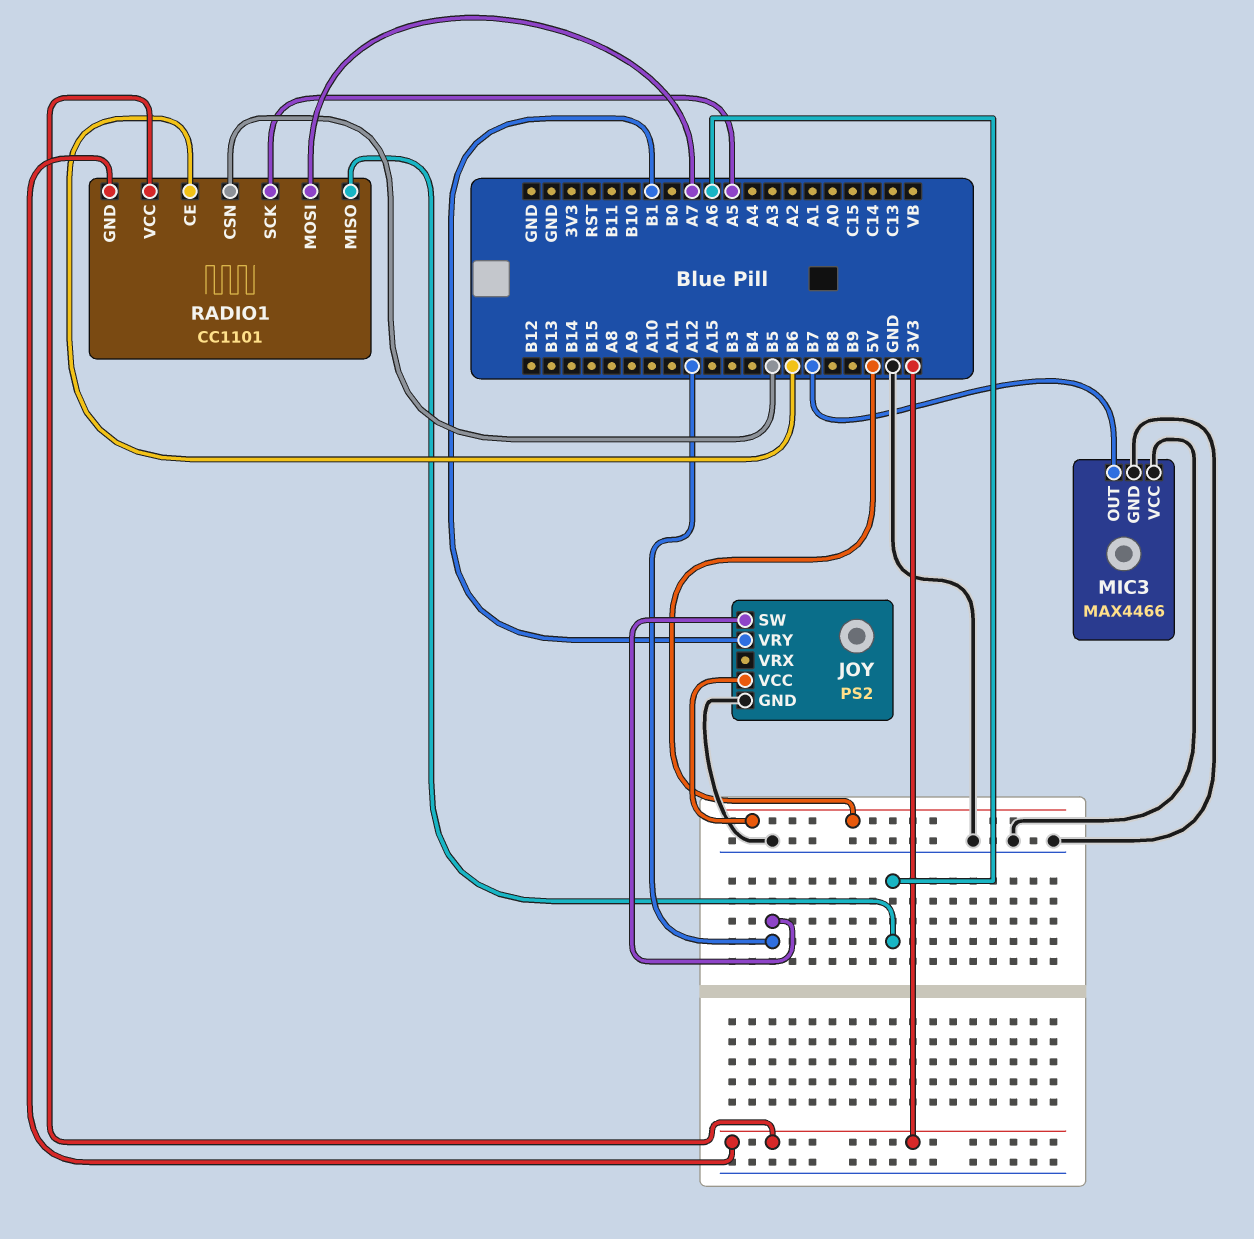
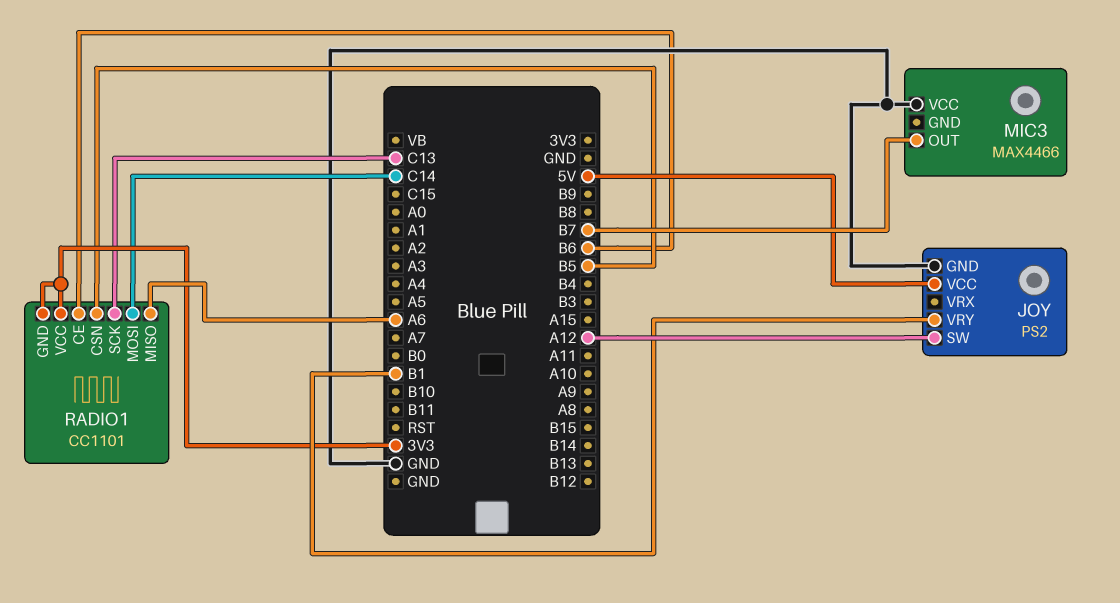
MIC3 pin GND: GND -> none
RADIO1 pin MOSI: A7 -> C14
RADIO1 pin SCK: A5 -> C13

